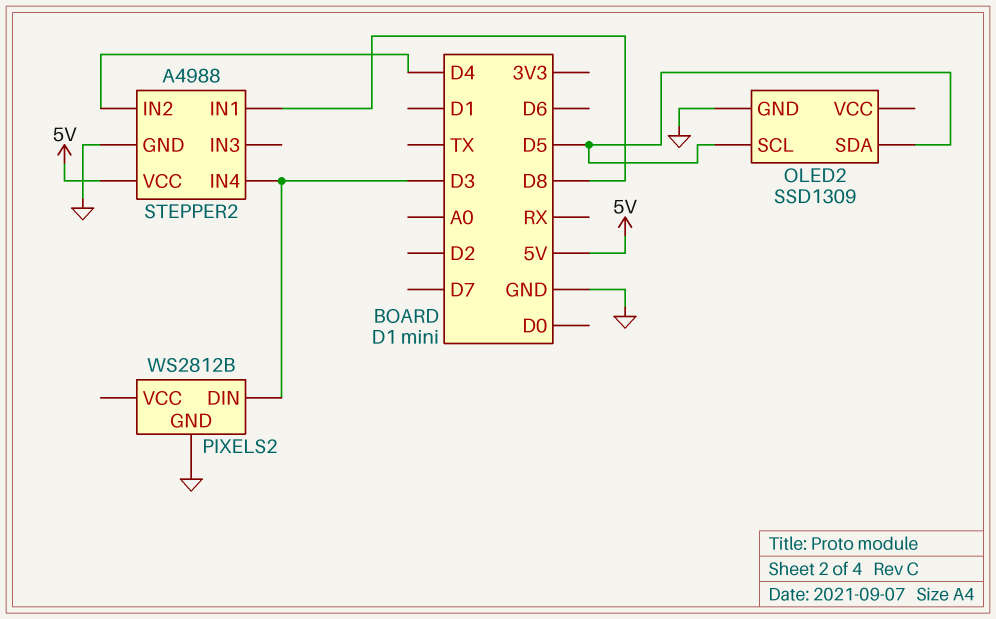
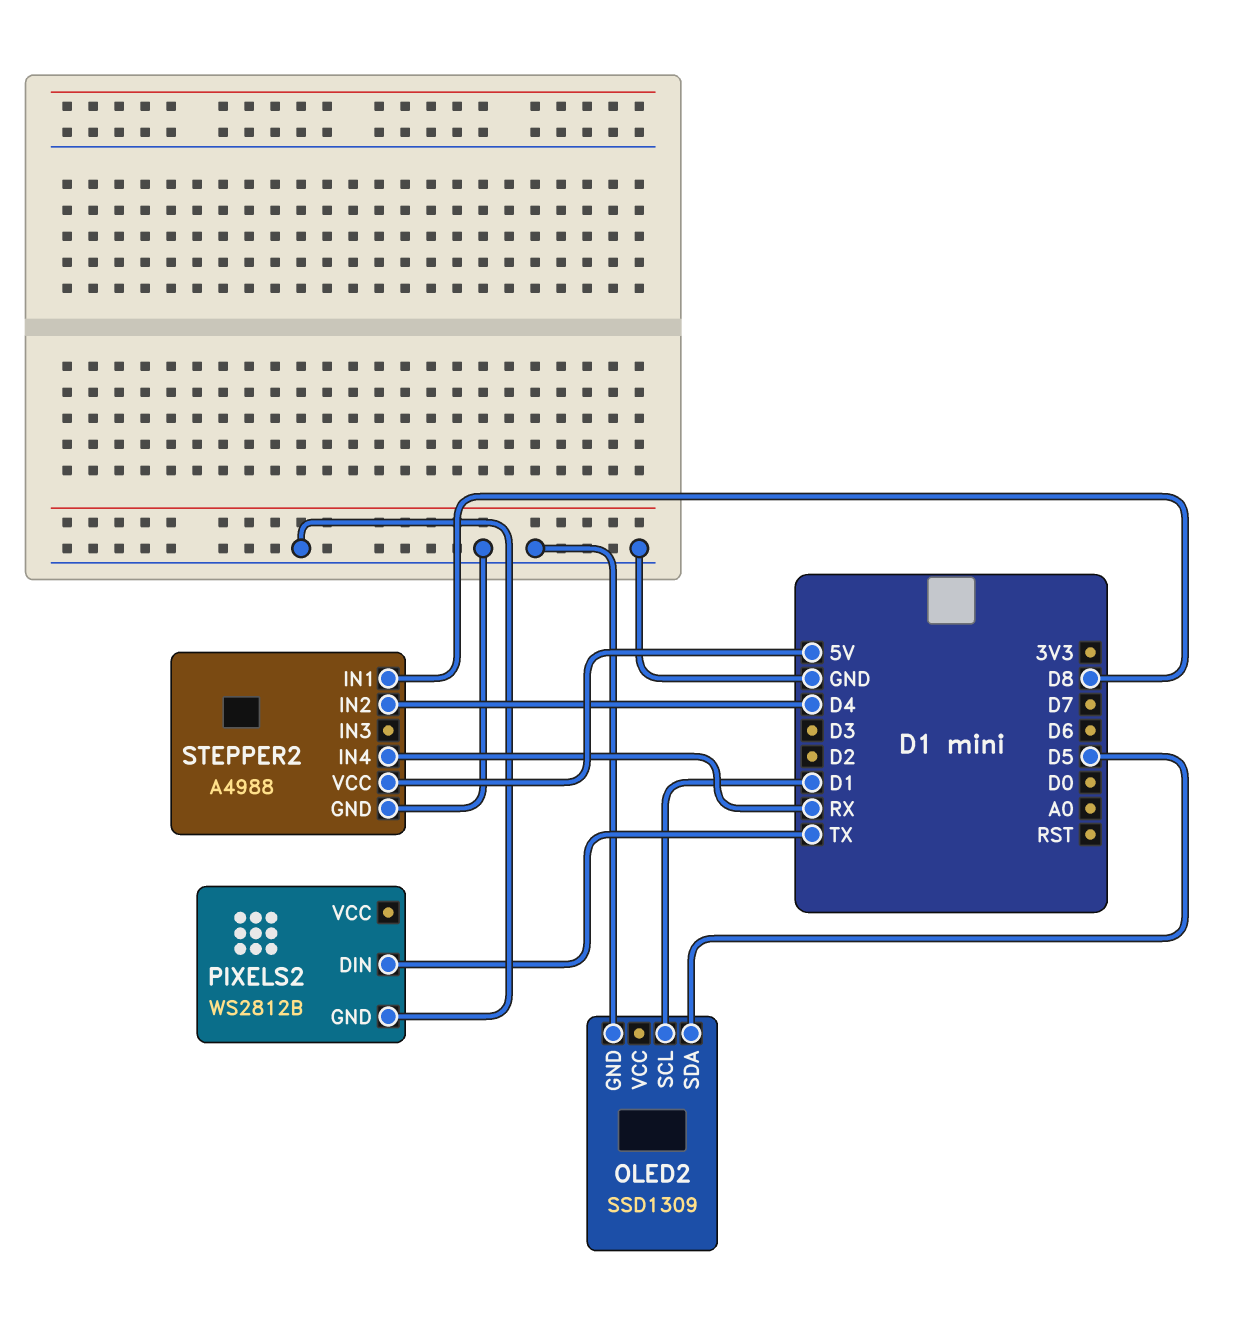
OLED2 pin SCL: D5 -> D1
PIXELS2 pin DIN: D3 -> TX
STEPPER2 pin IN4: D3 -> RX

